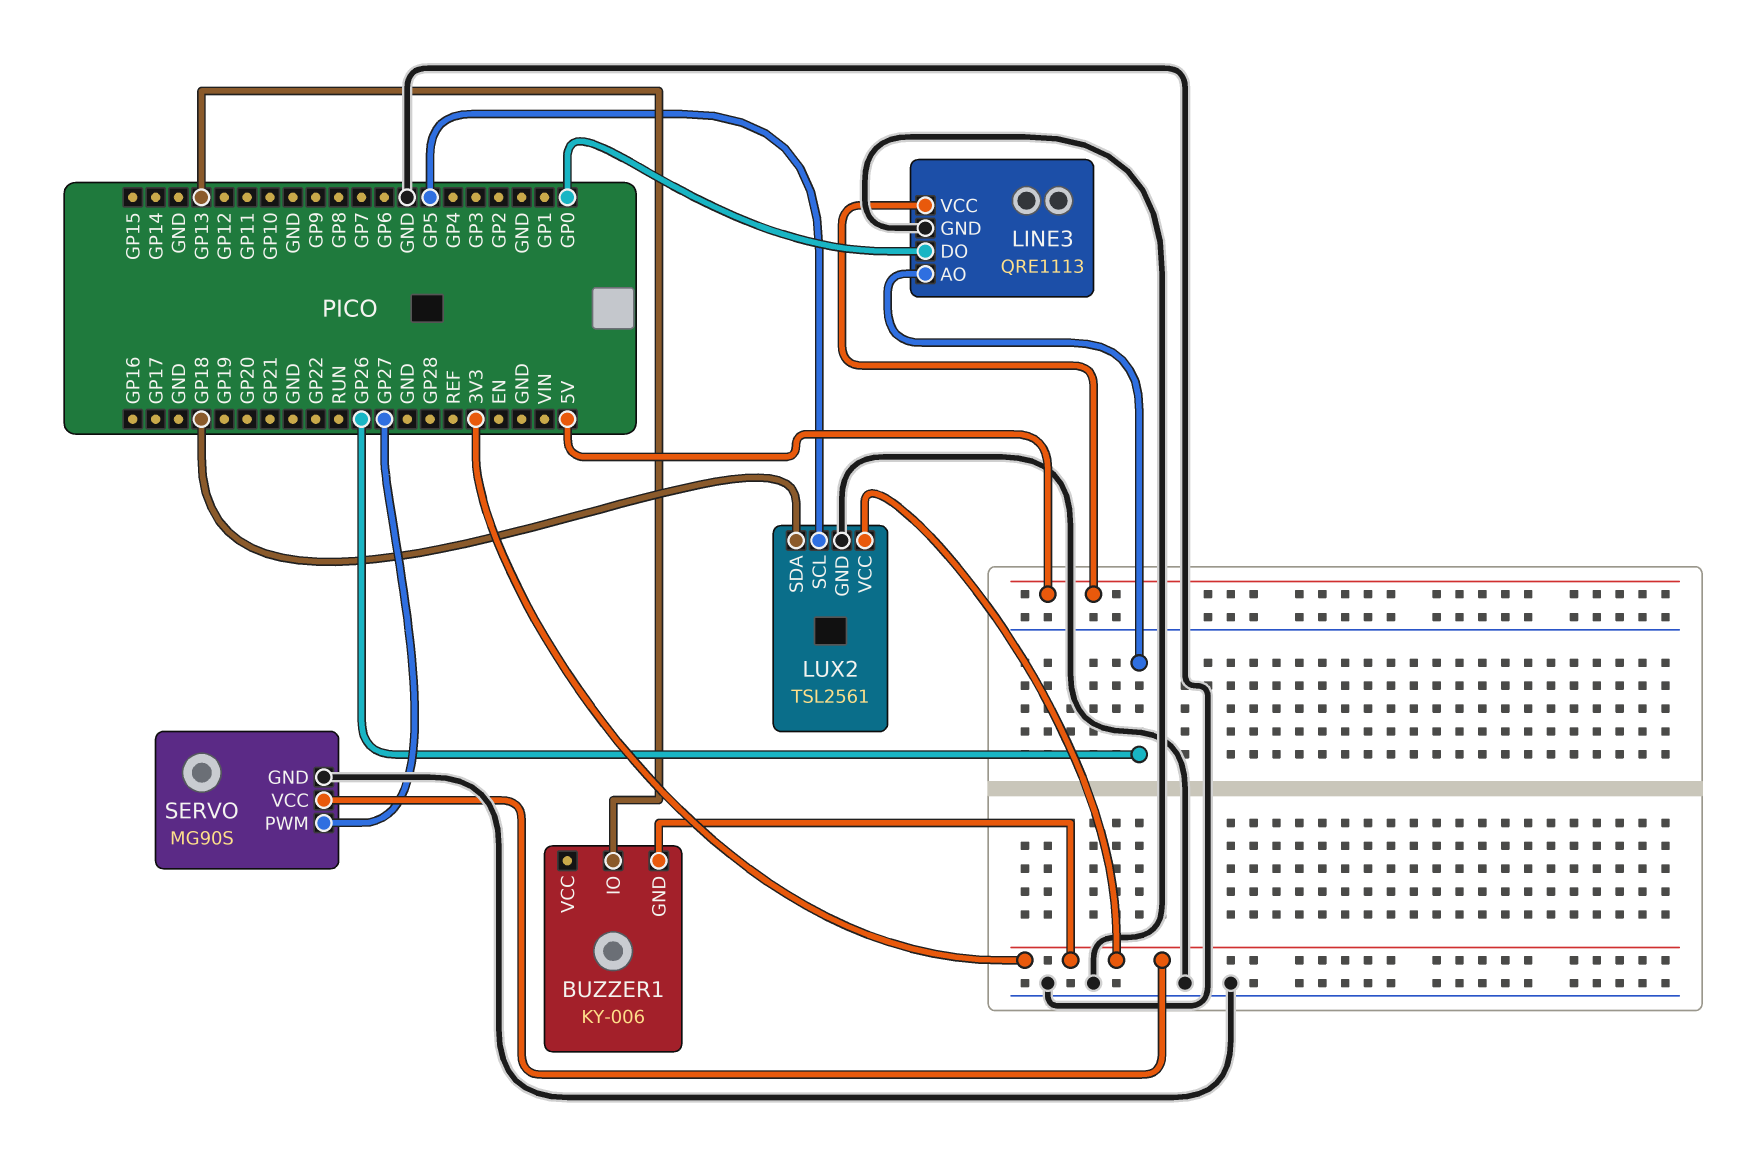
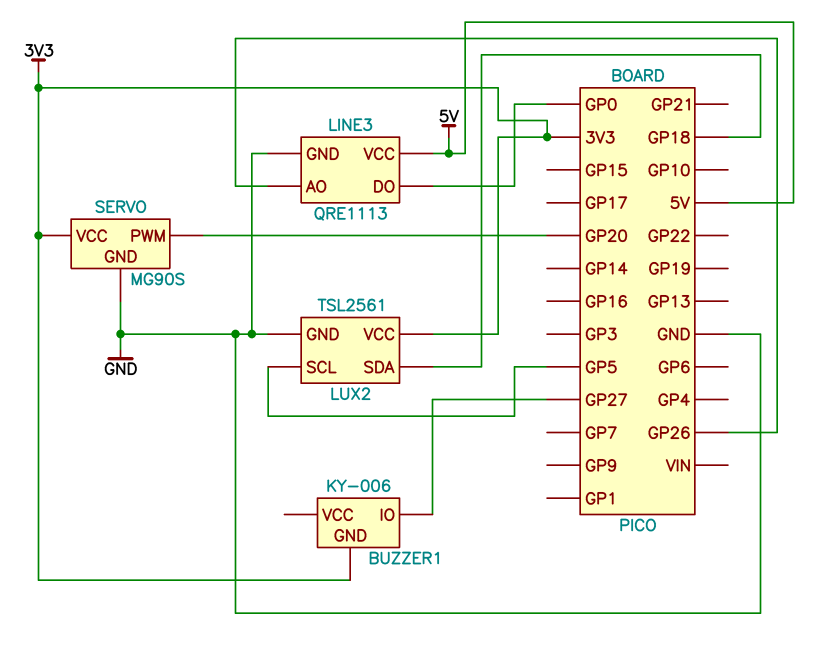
BUZZER1 pin IO: GP13 -> GP27
SERVO pin PWM: GP27 -> GP20

